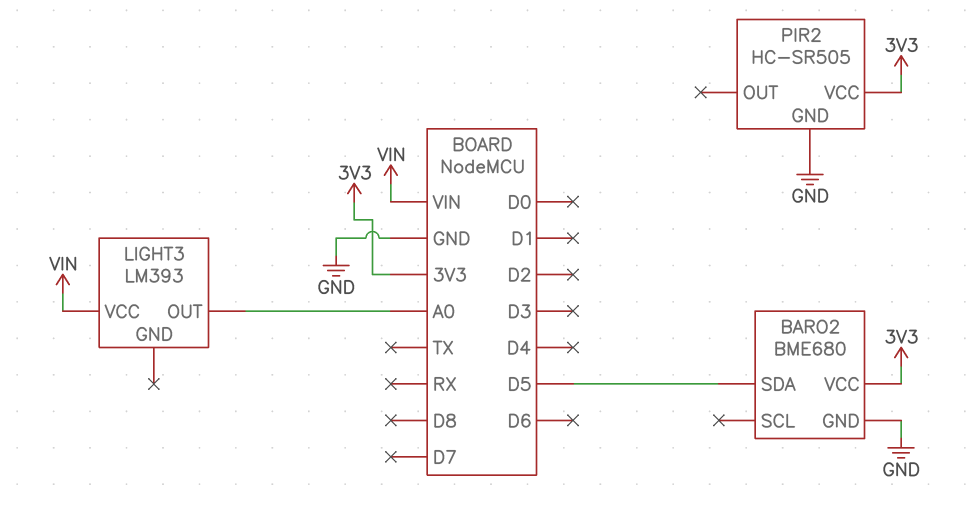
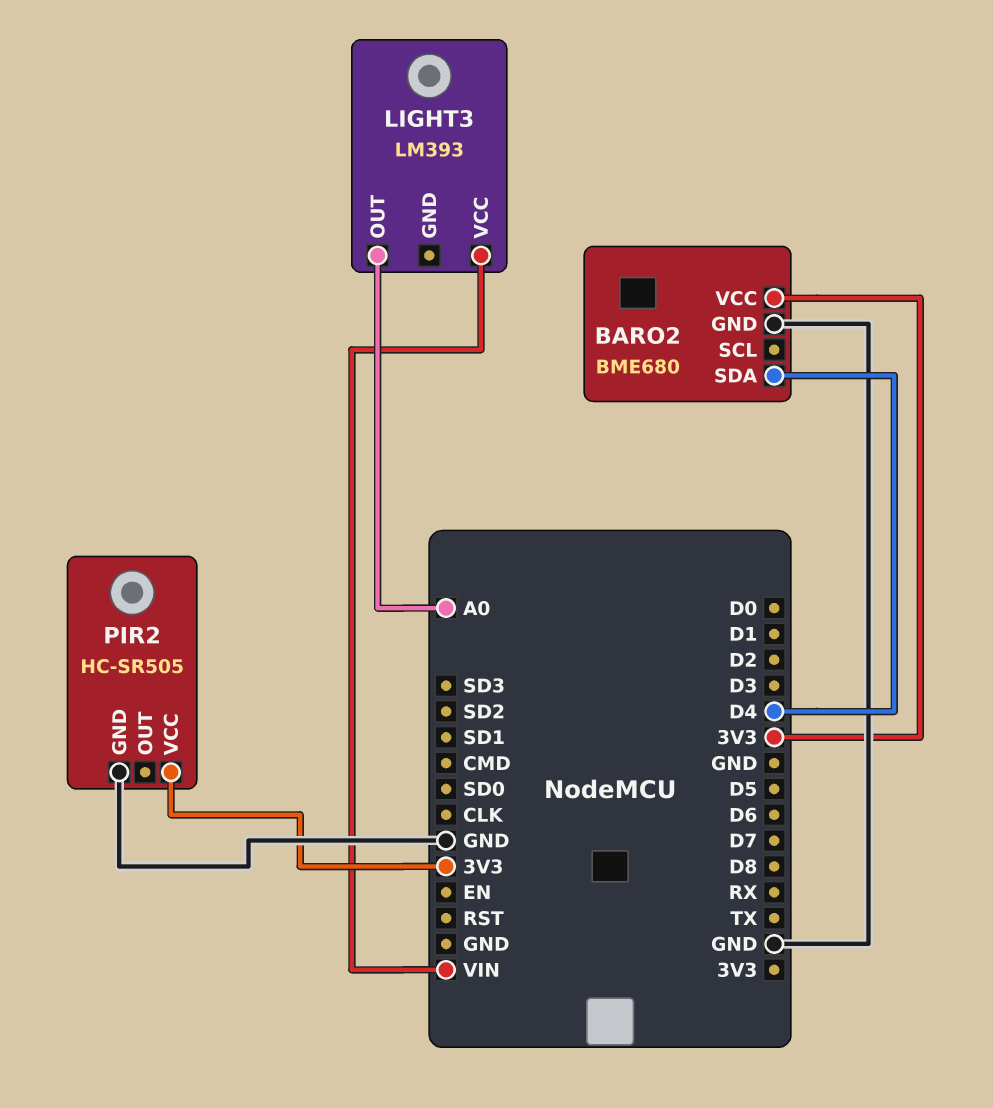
BARO2 pin SDA: D5 -> D4

